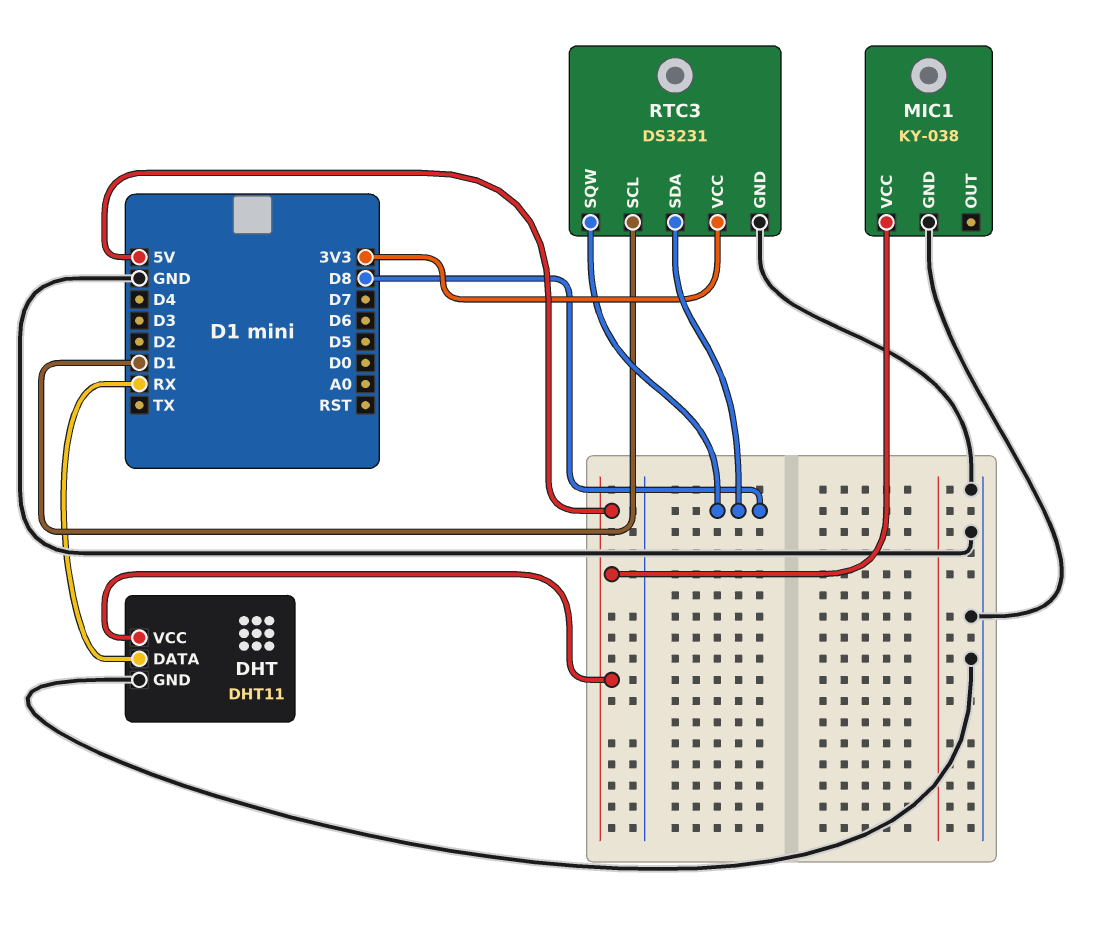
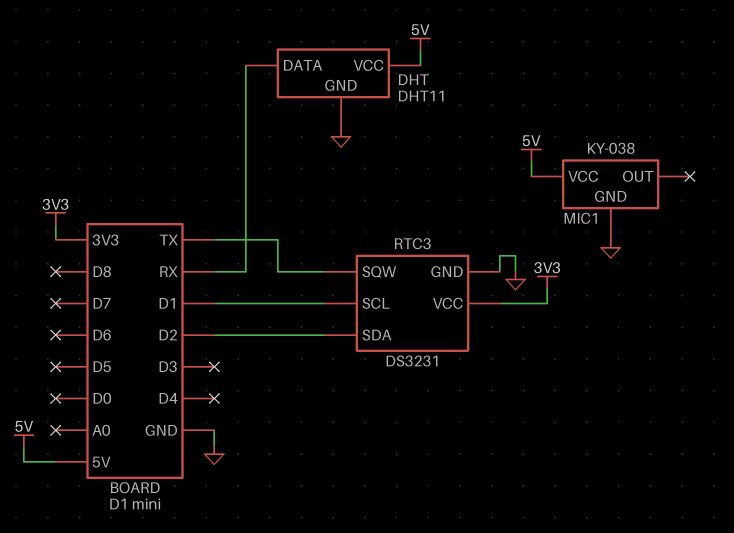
RTC3 pin SDA: D8 -> D2
RTC3 pin SQW: D8 -> TX

